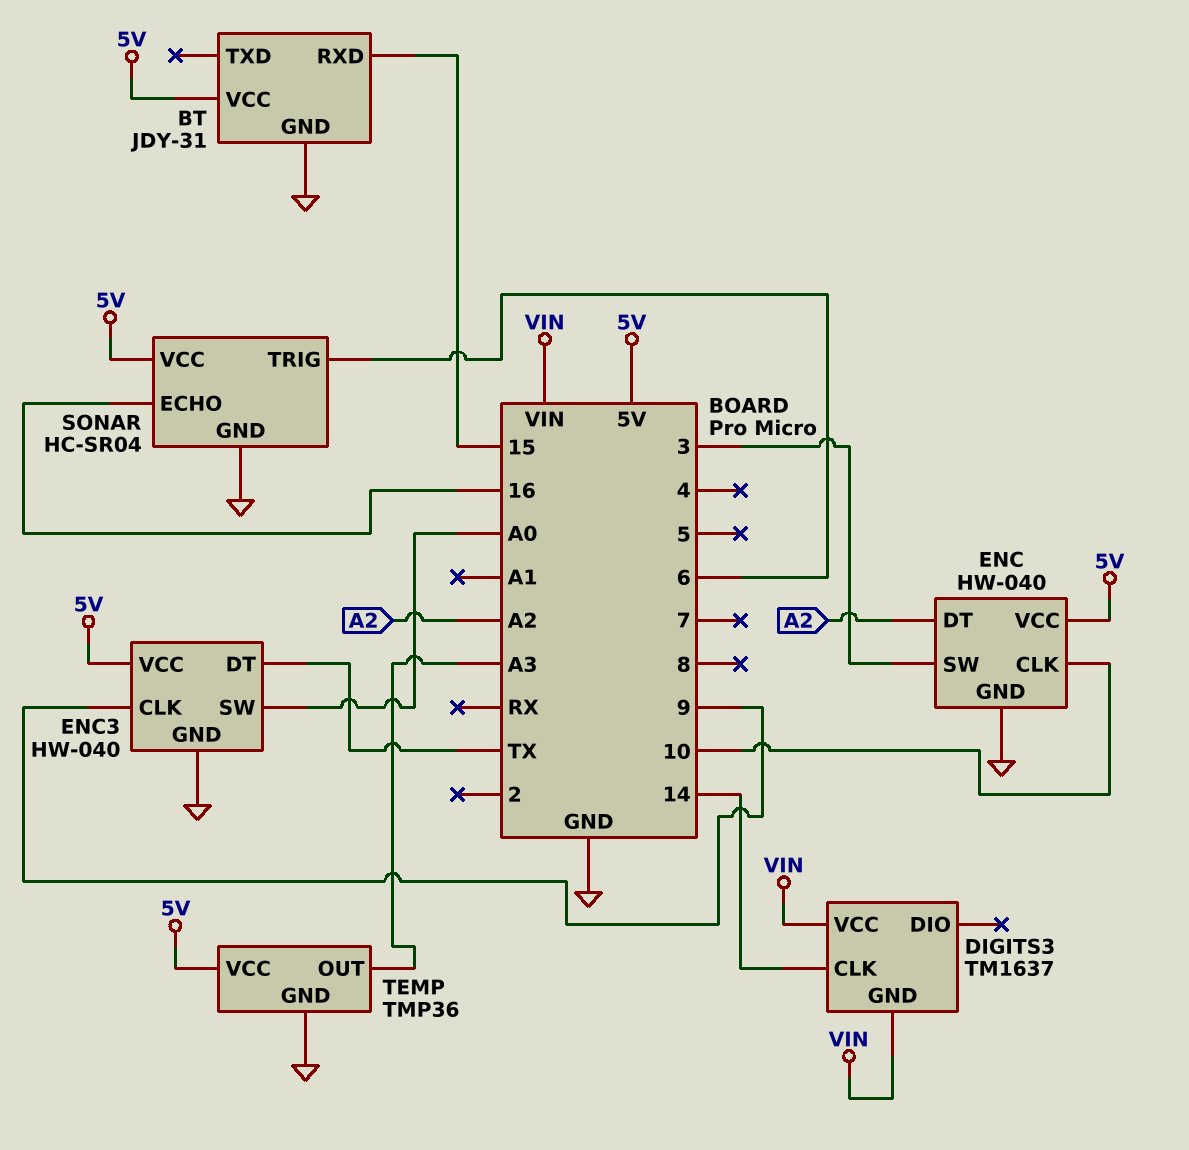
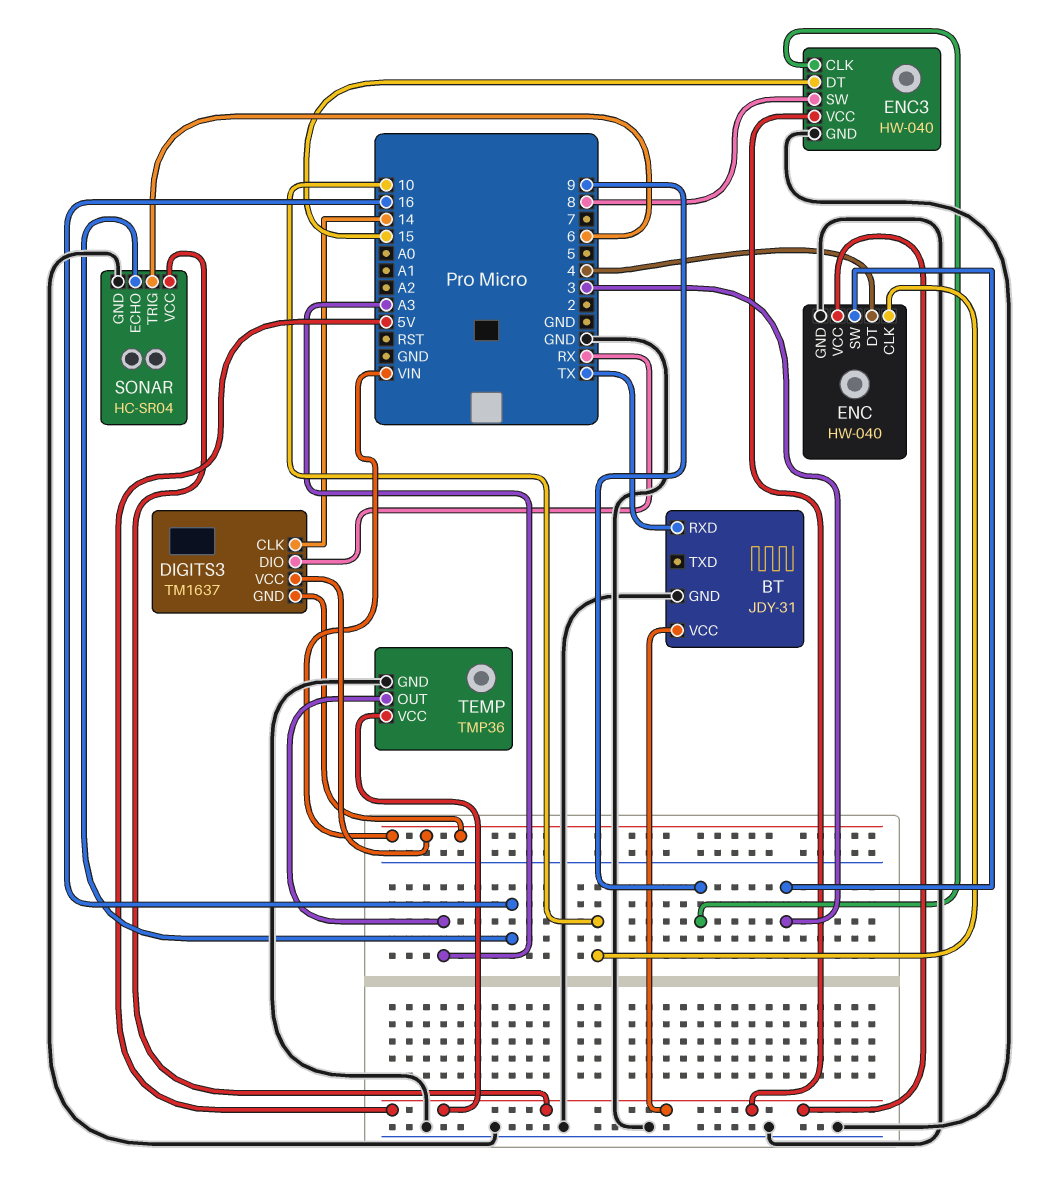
BT pin RXD: 15 -> TX
DIGITS3 pin DIO: none -> RX
ENC pin DT: A2 -> 4
ENC3 pin DT: TX -> 15
ENC3 pin SW: A0 -> 8

